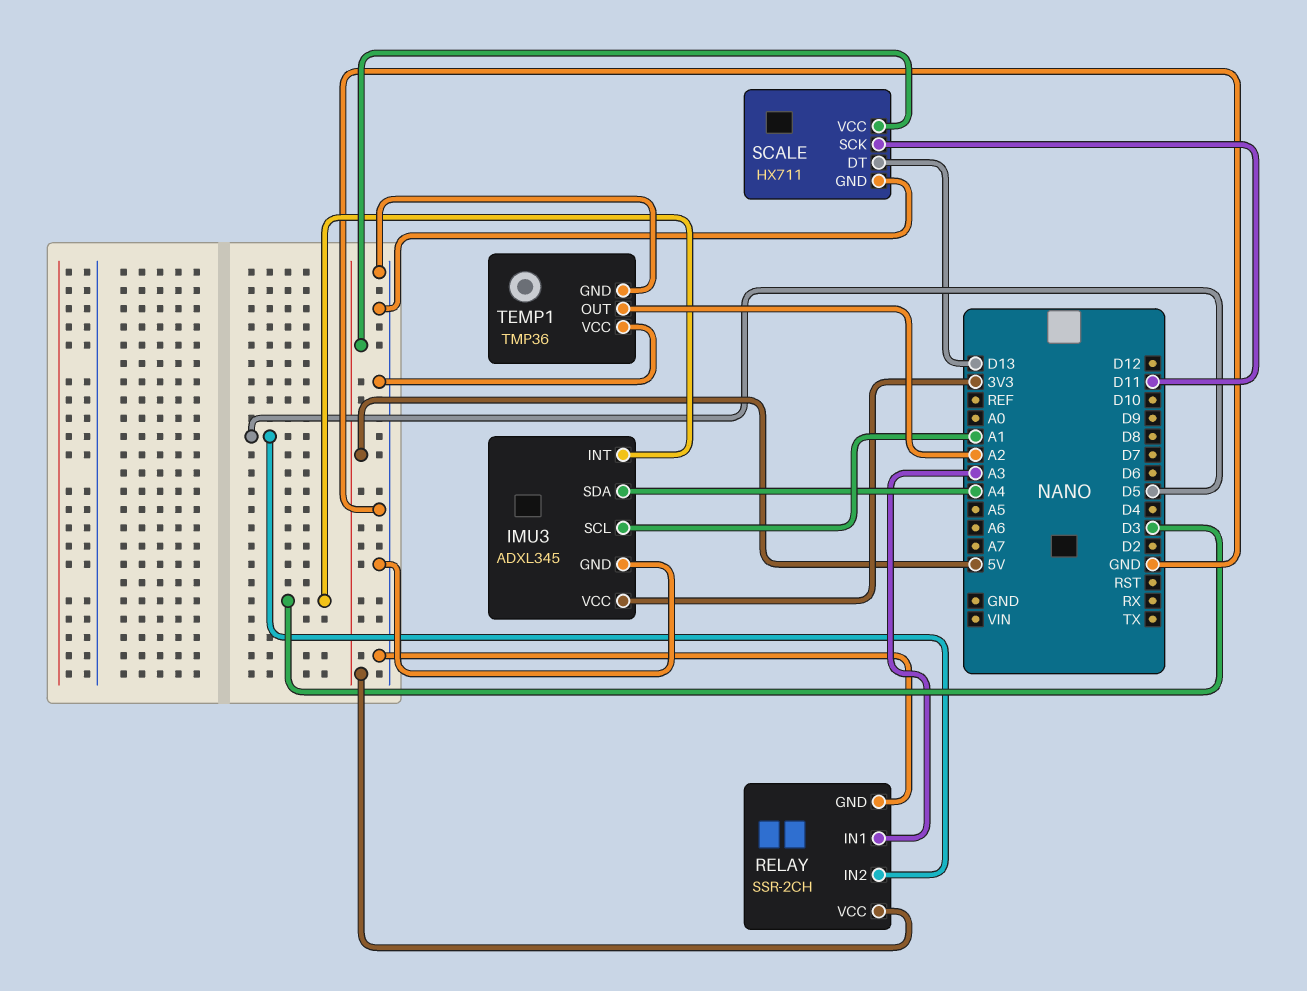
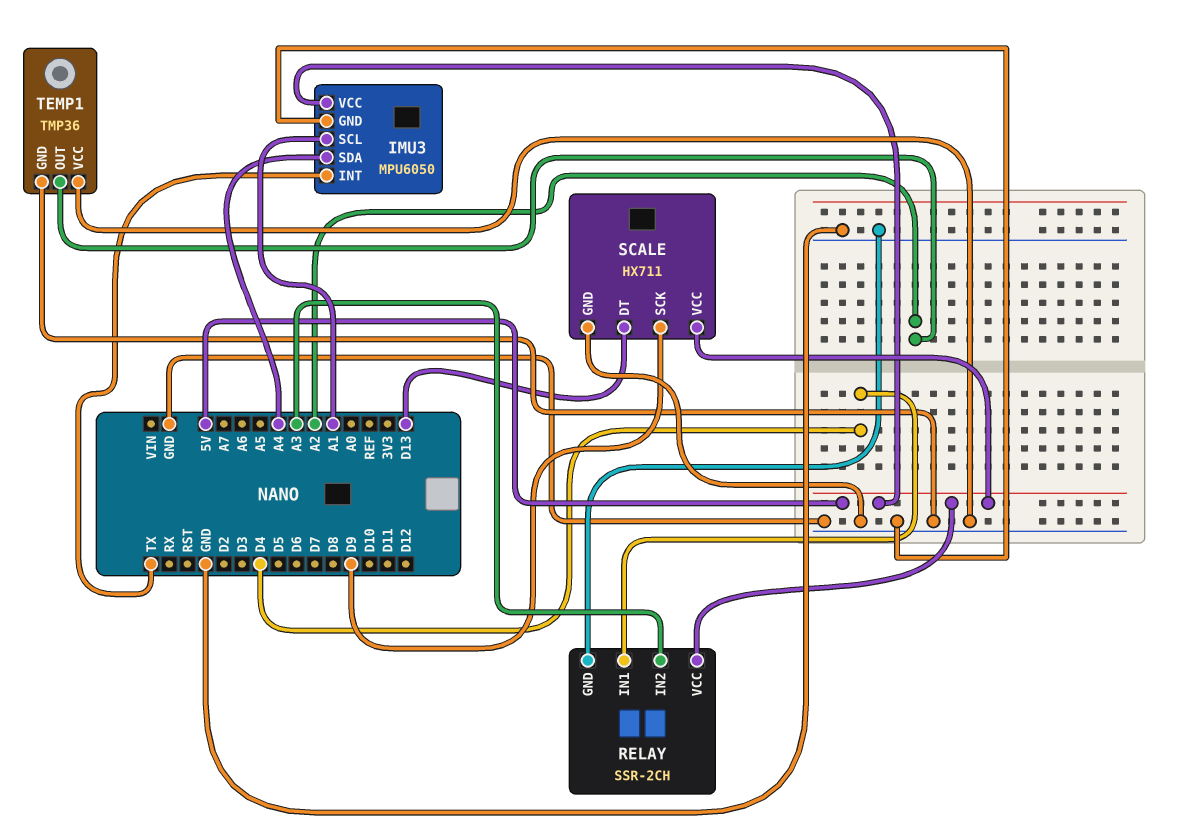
IMU3: ADXL345 -> MPU6050
IMU3 pin INT: D3 -> TX
IMU3 pin VCC: 3V3 -> 5V
RELAY pin IN1: A3 -> D4
RELAY pin IN2: D5 -> A3
SCALE pin SCK: D11 -> D9

